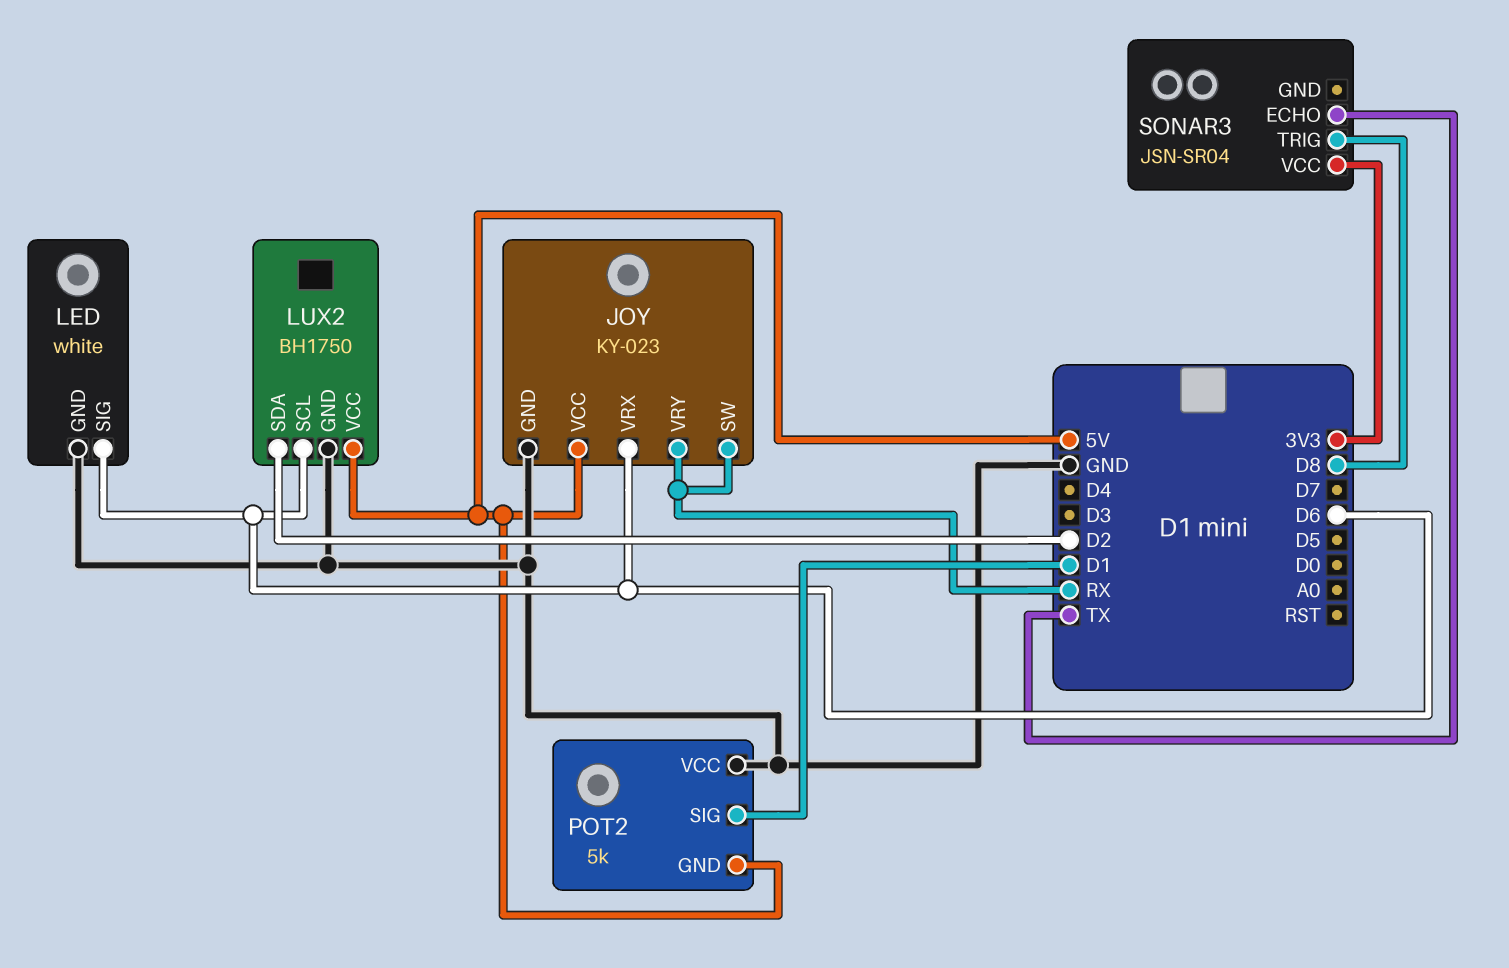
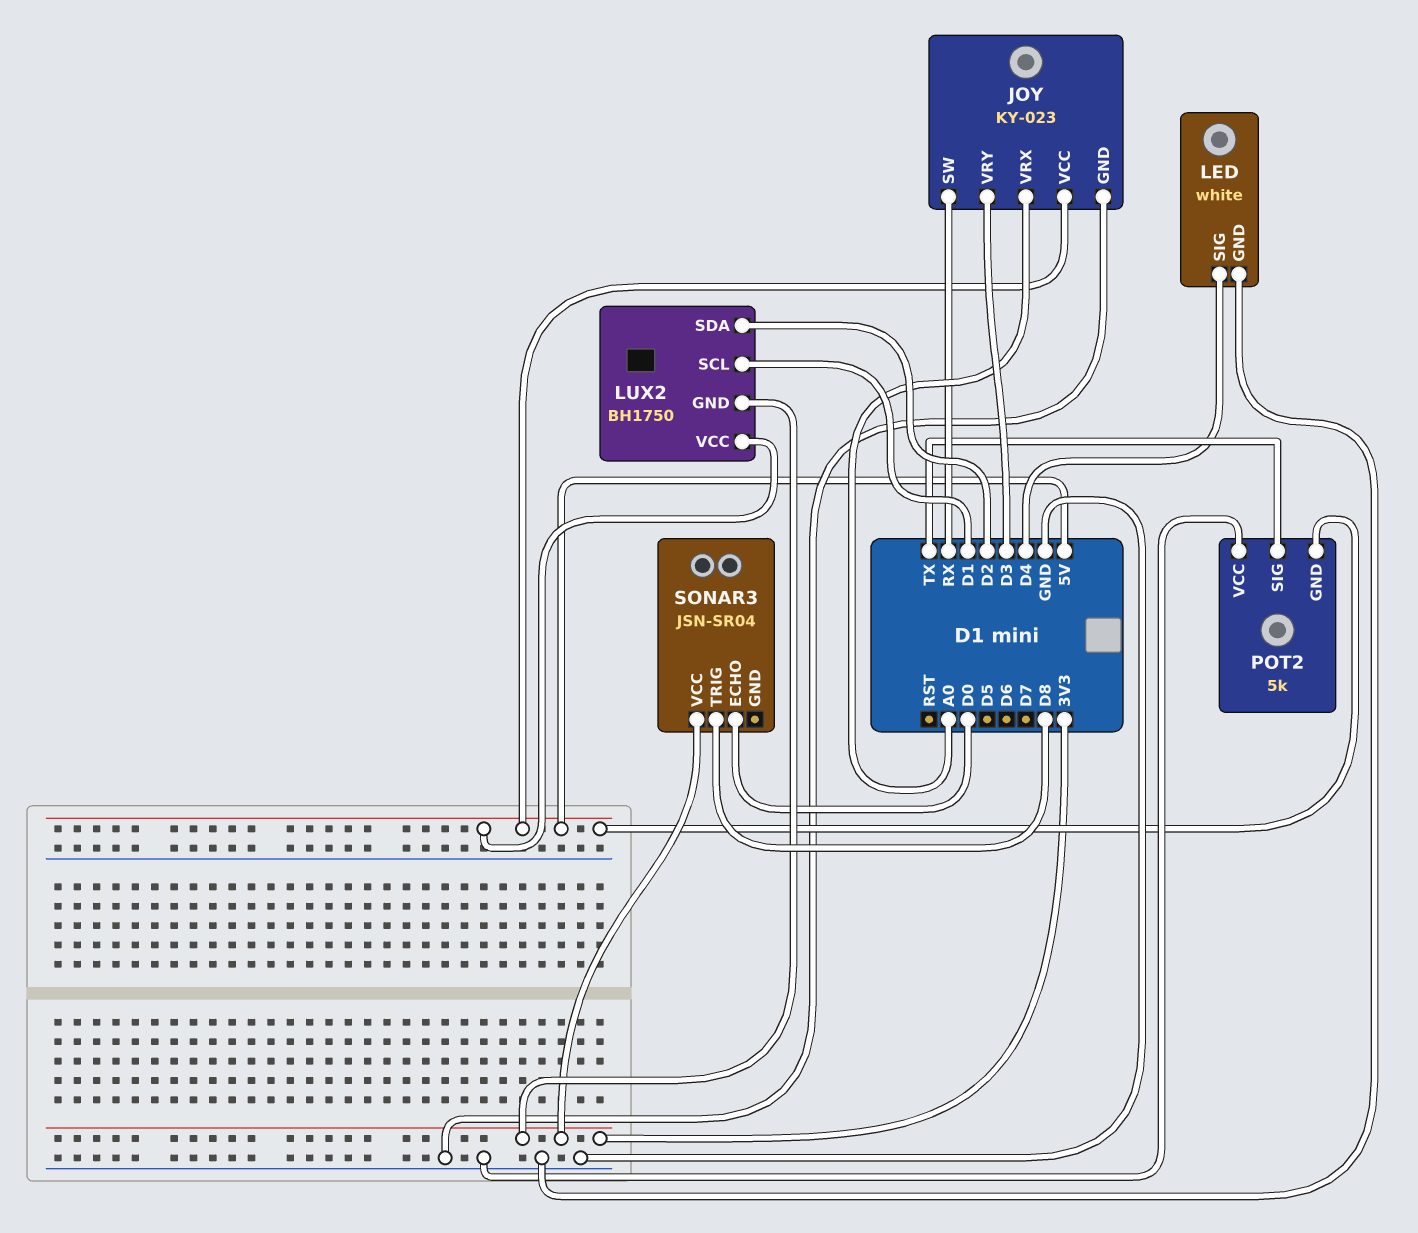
JOY pin VRX: D6 -> A0
JOY pin VRY: RX -> D3
LED pin SIG: D6 -> D4
LUX2 pin GND: GND -> 3V3
LUX2 pin SCL: D6 -> D1
POT2 pin SIG: D1 -> TX
SONAR3 pin ECHO: TX -> D0

